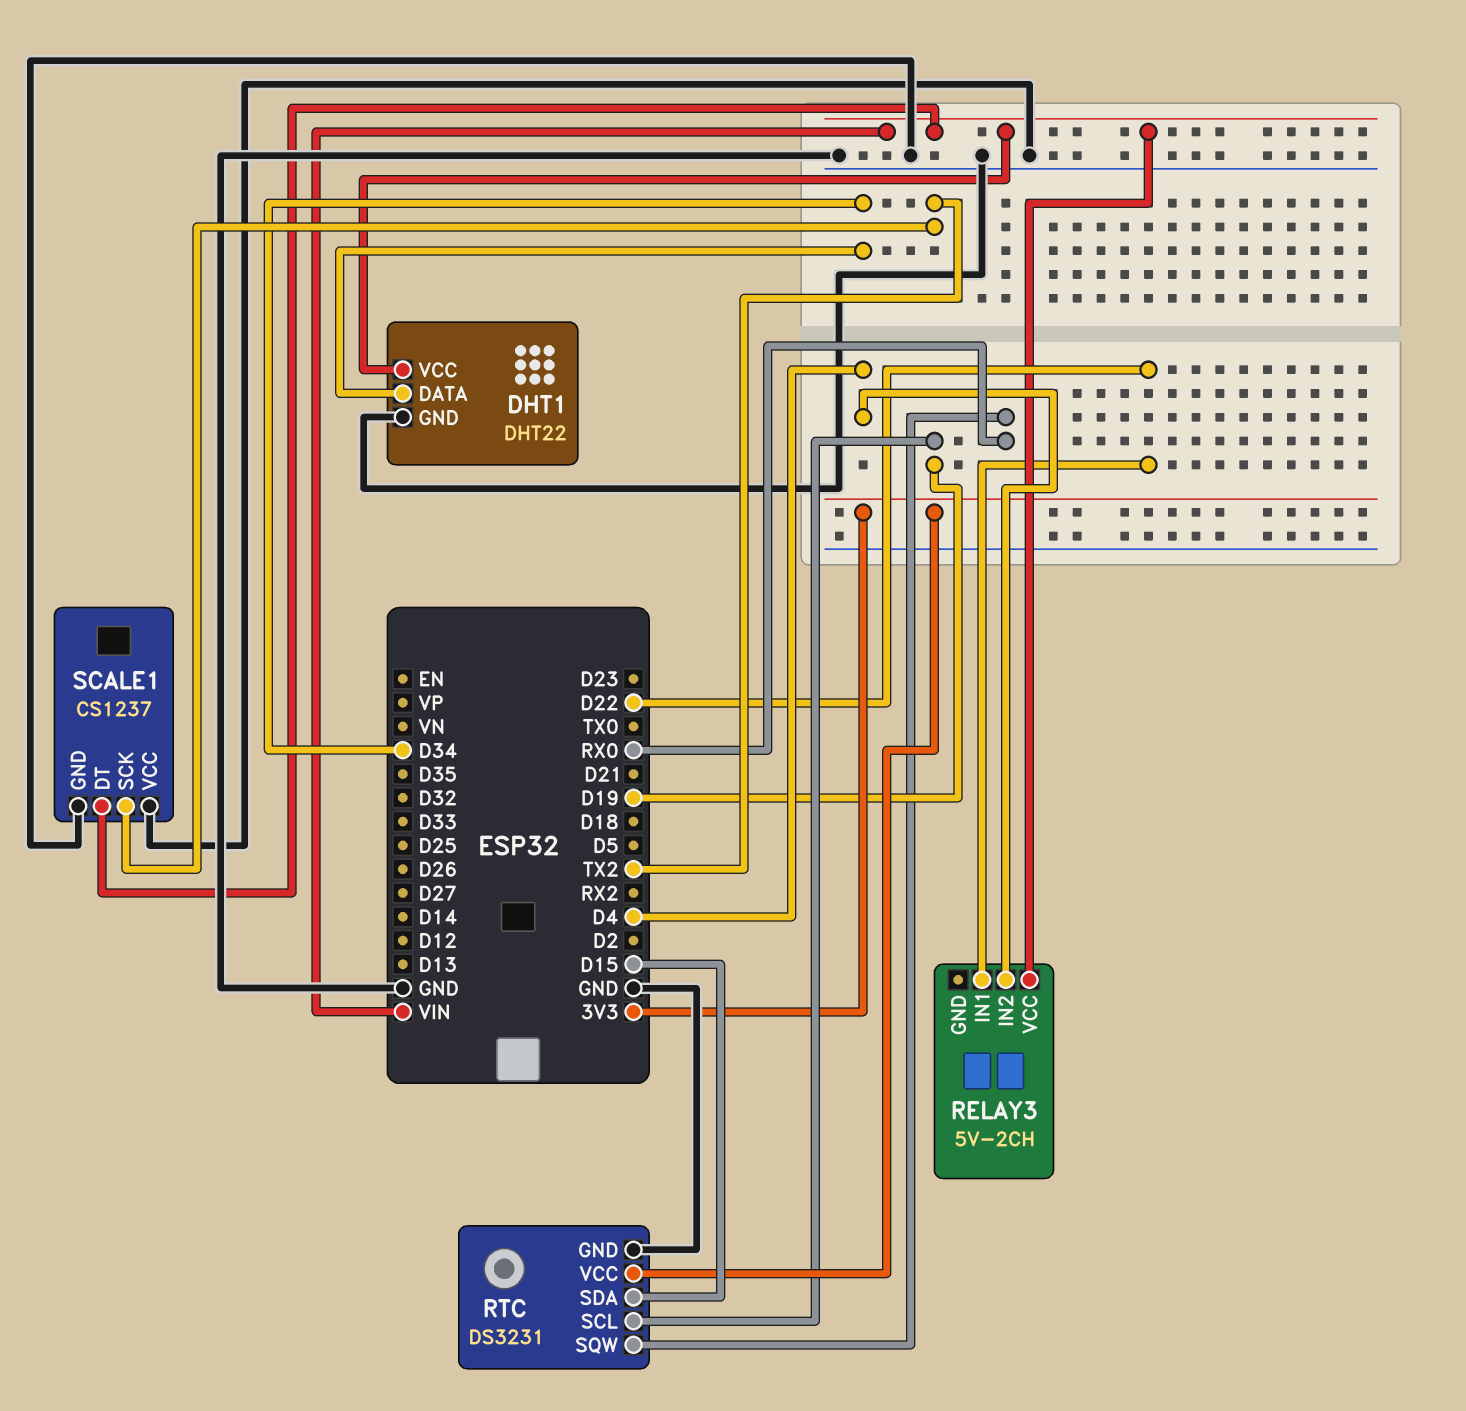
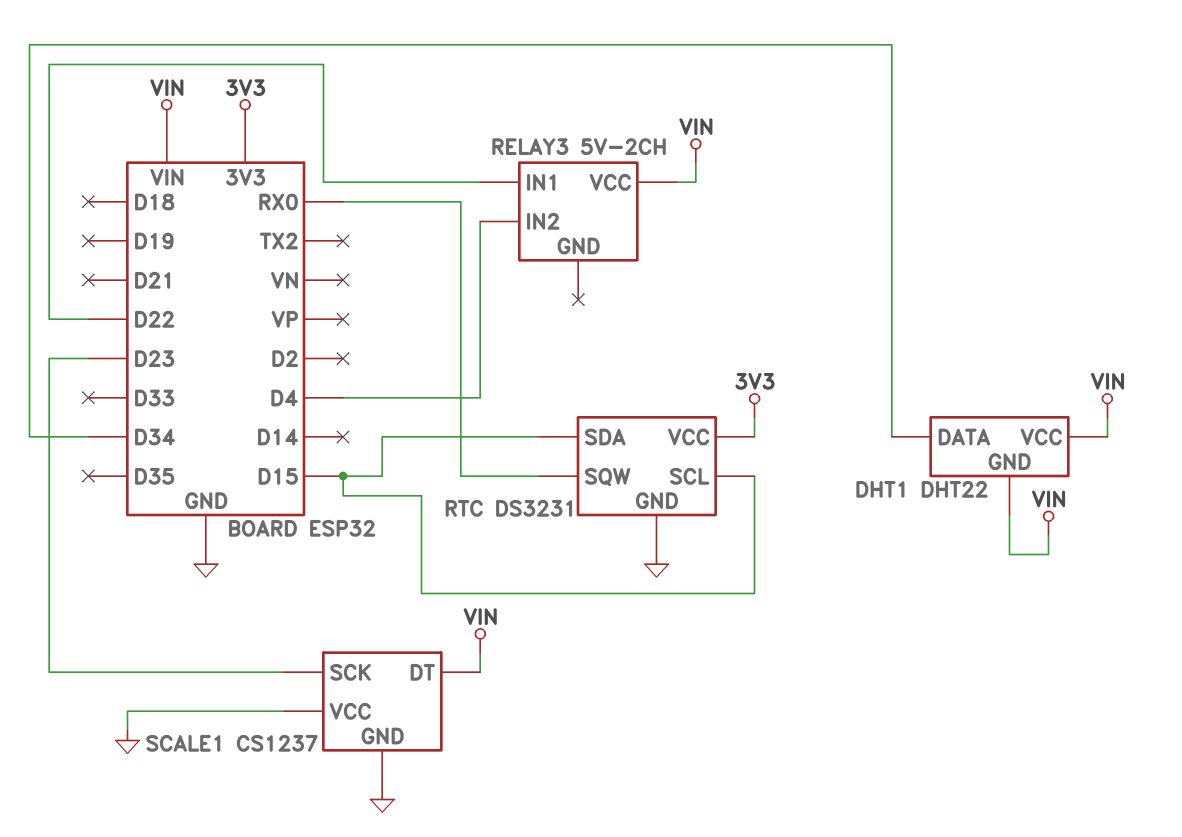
DHT1 pin GND: GND -> VIN
RTC pin SCL: D19 -> D15
SCALE1 pin SCK: TX2 -> D23

